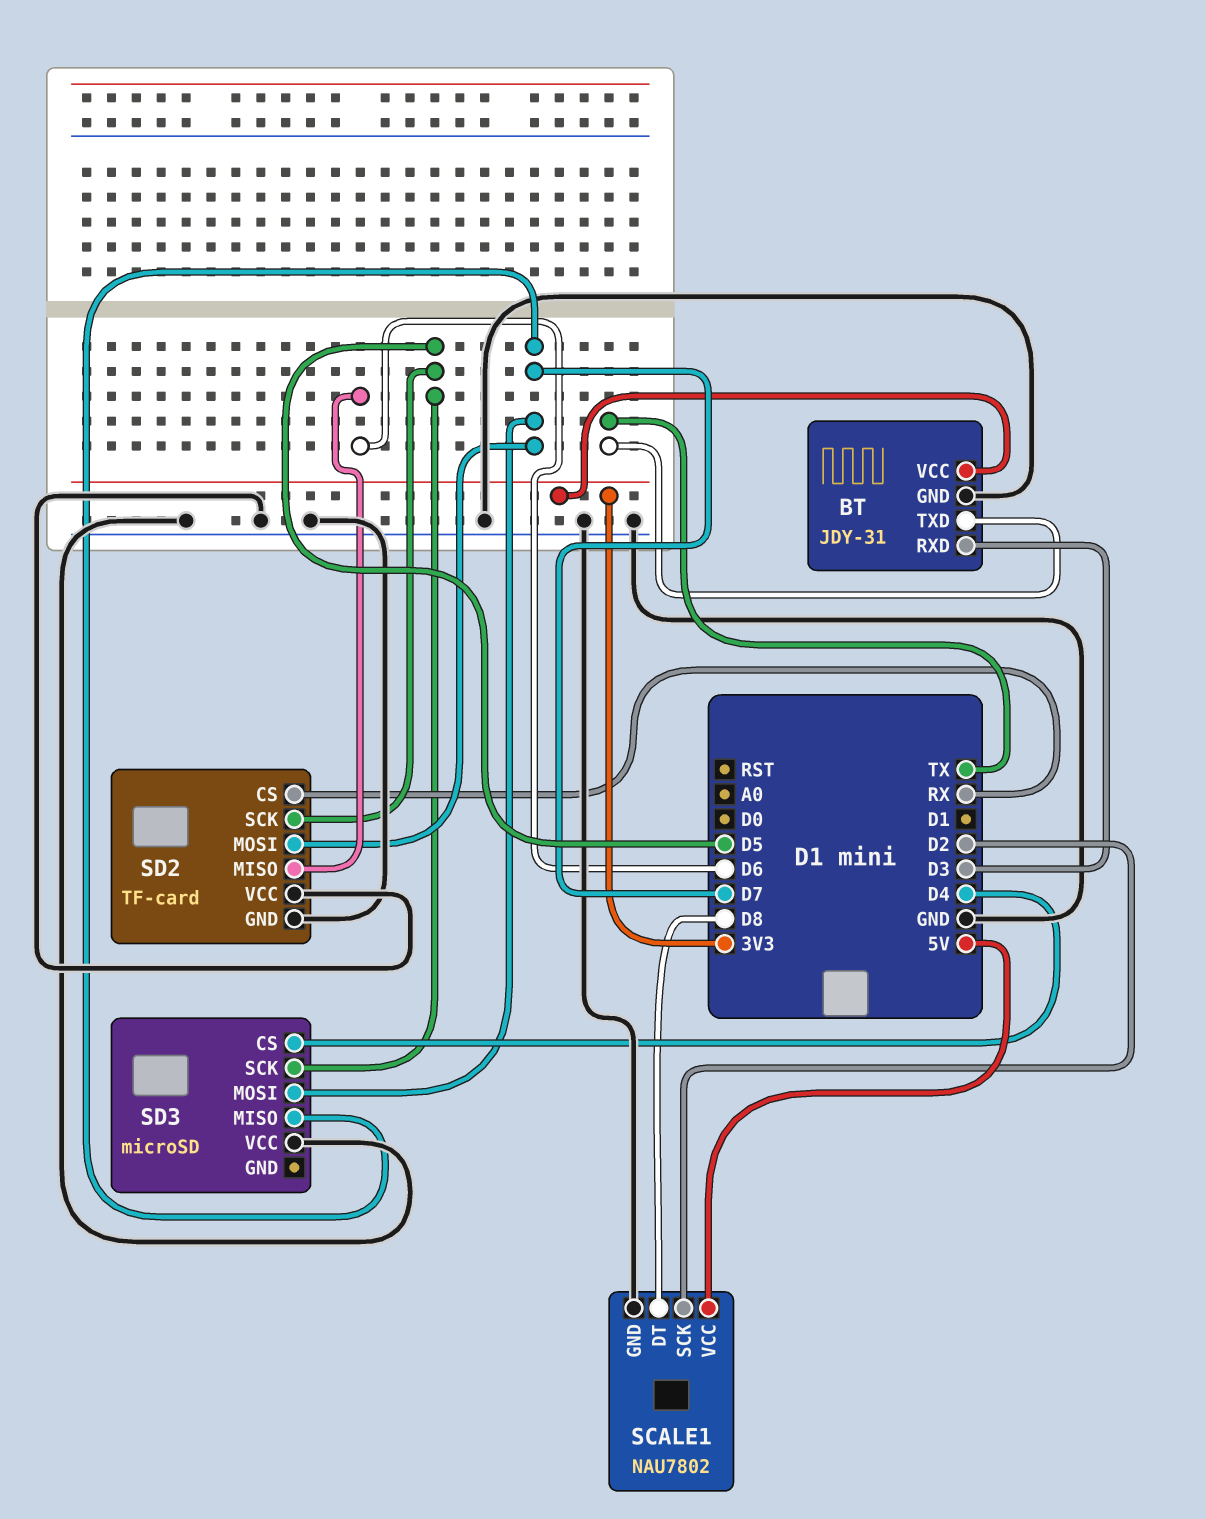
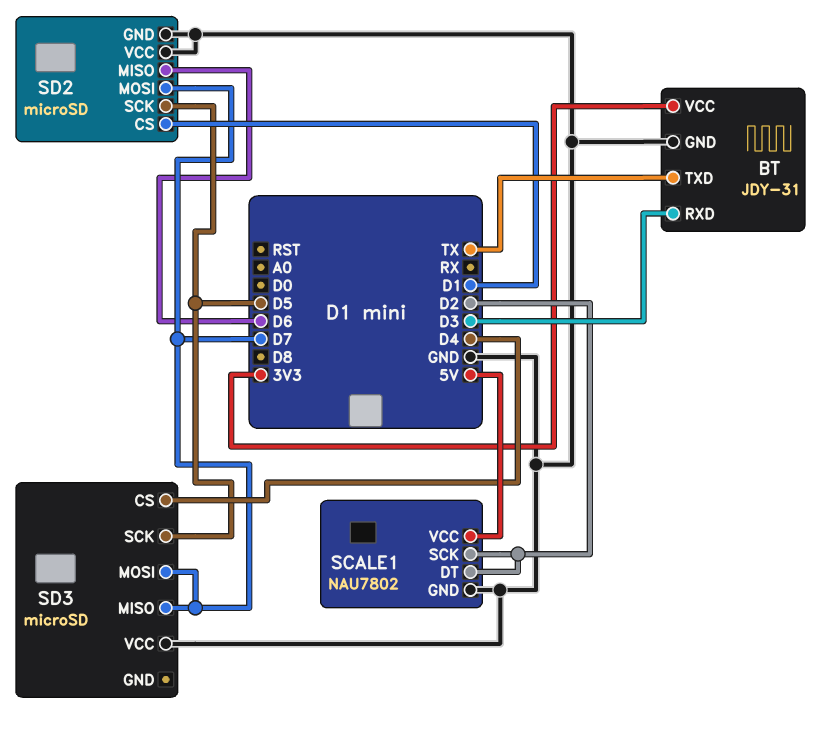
SCALE1 pin DT: D8 -> D2
SD2: TF-card -> microSD
SD2 pin CS: RX -> D1

